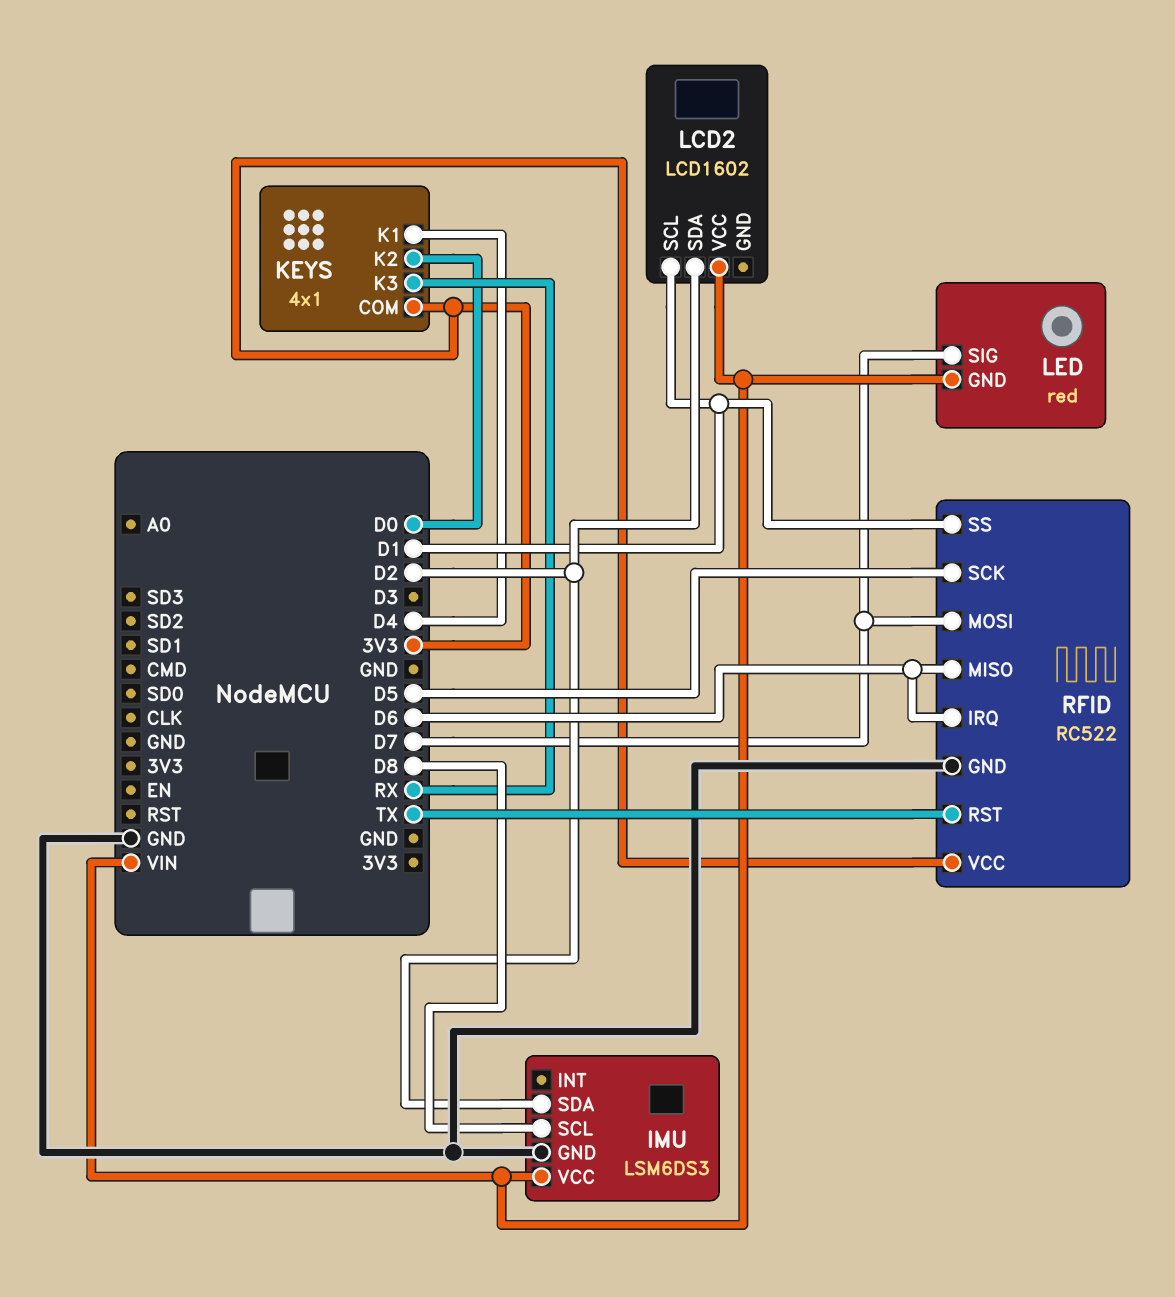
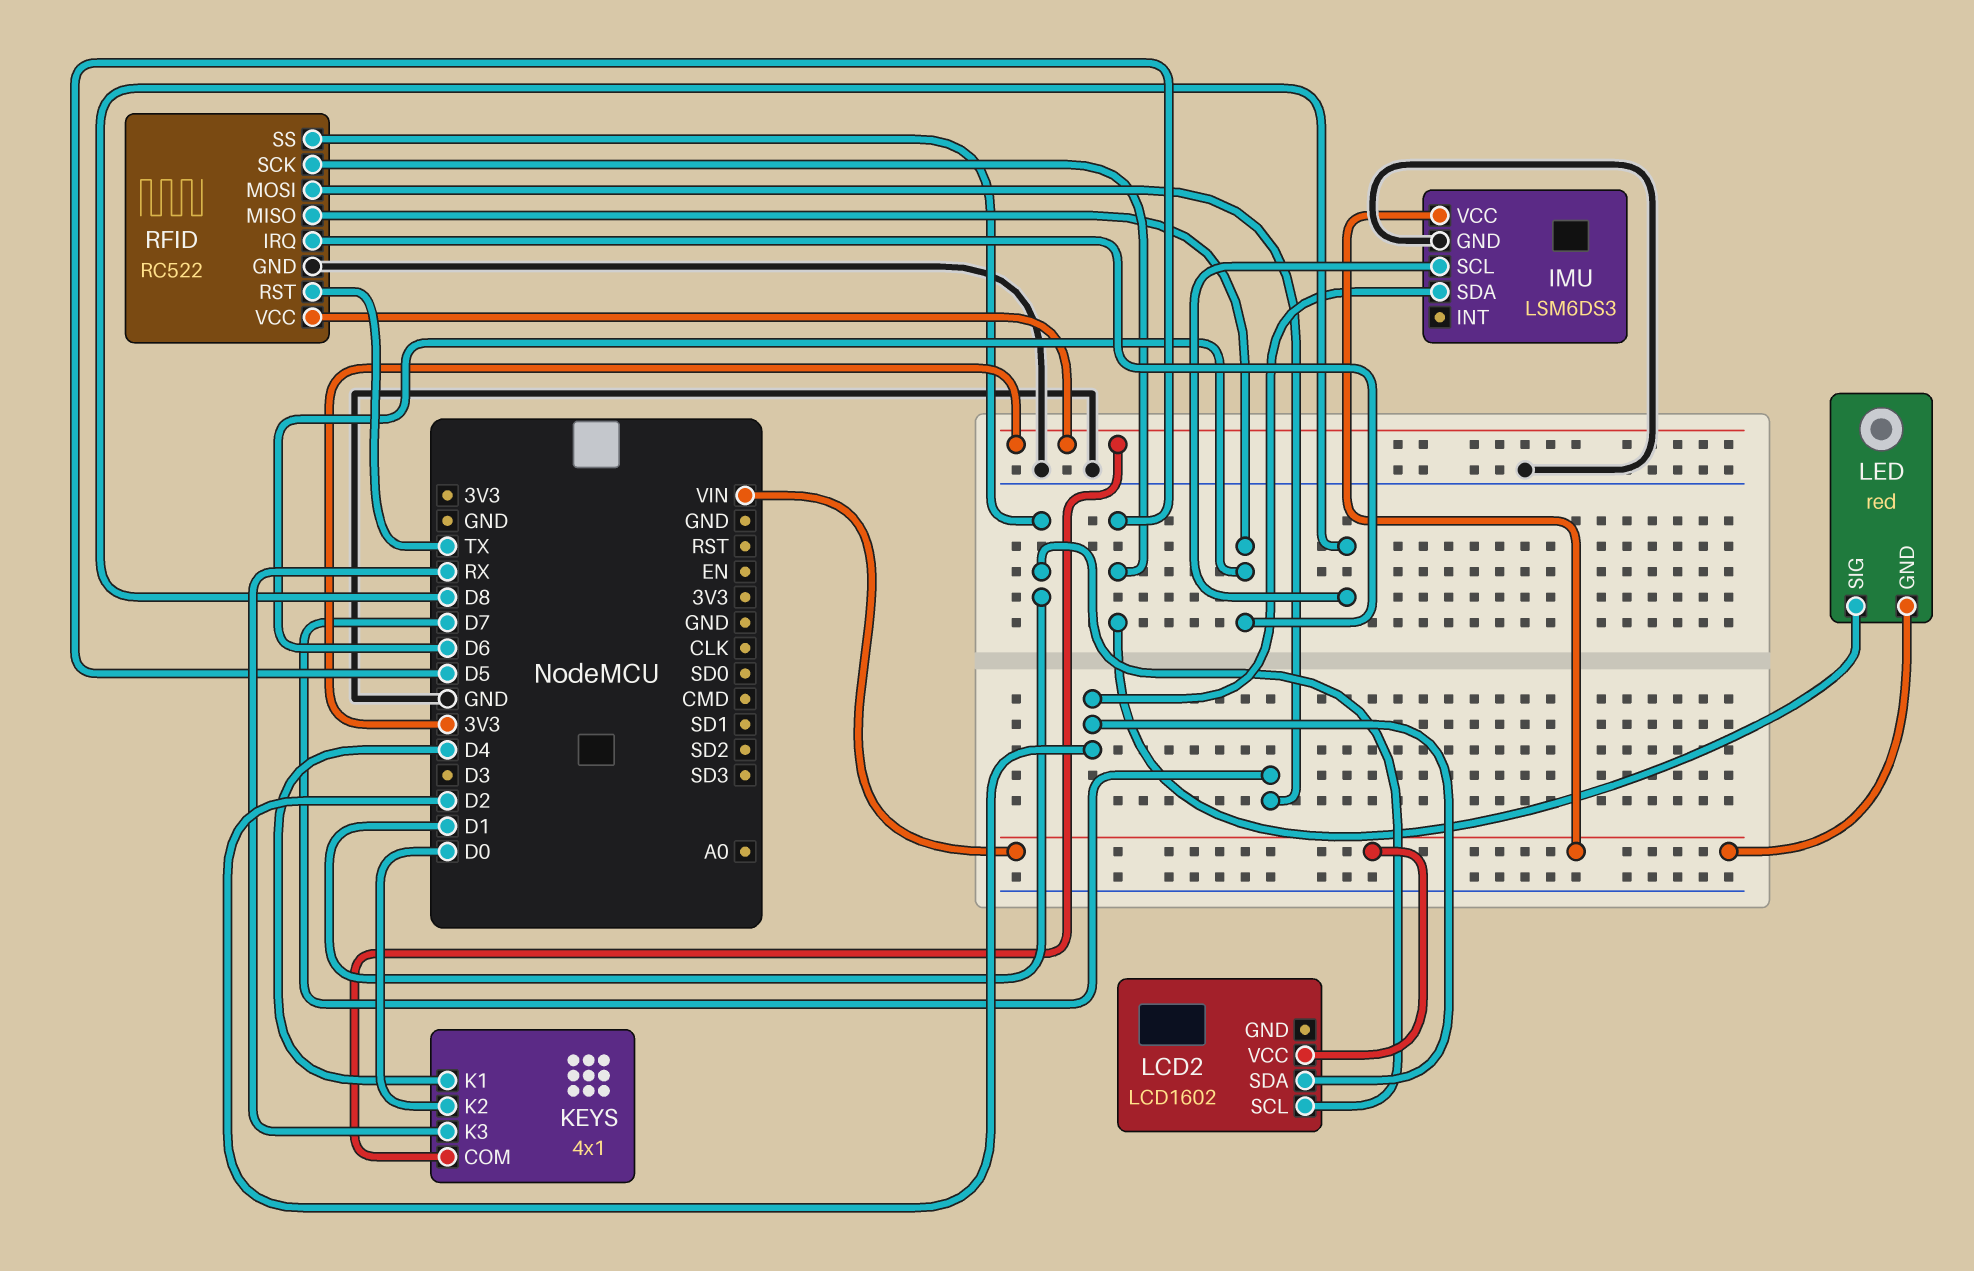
LED pin SIG: D7 -> D5

